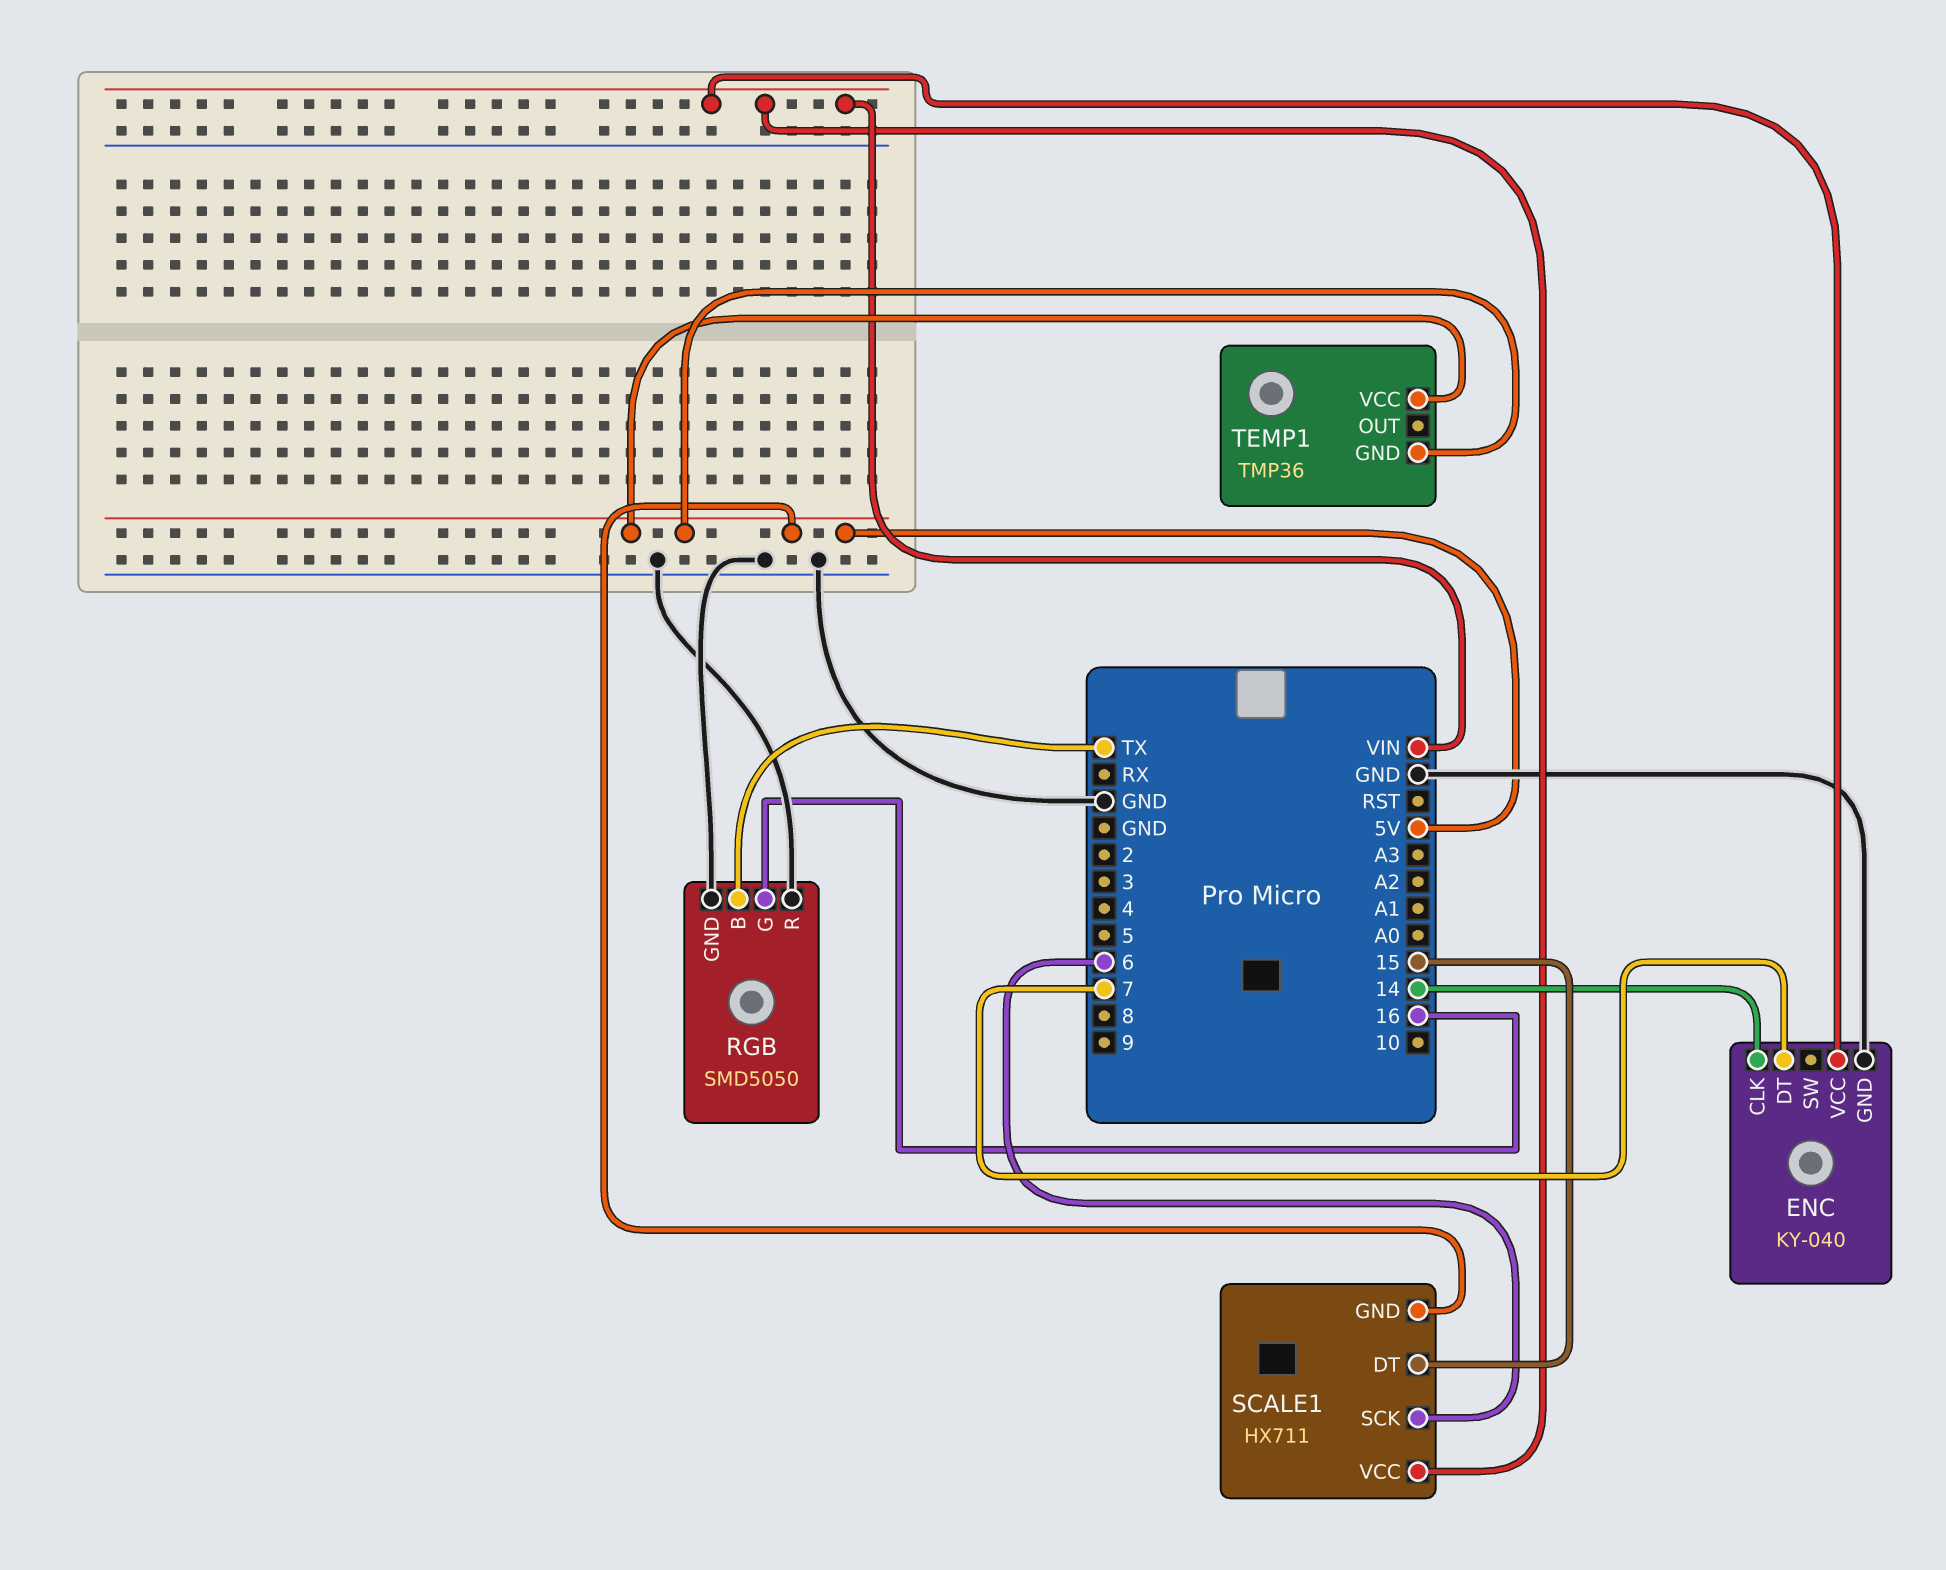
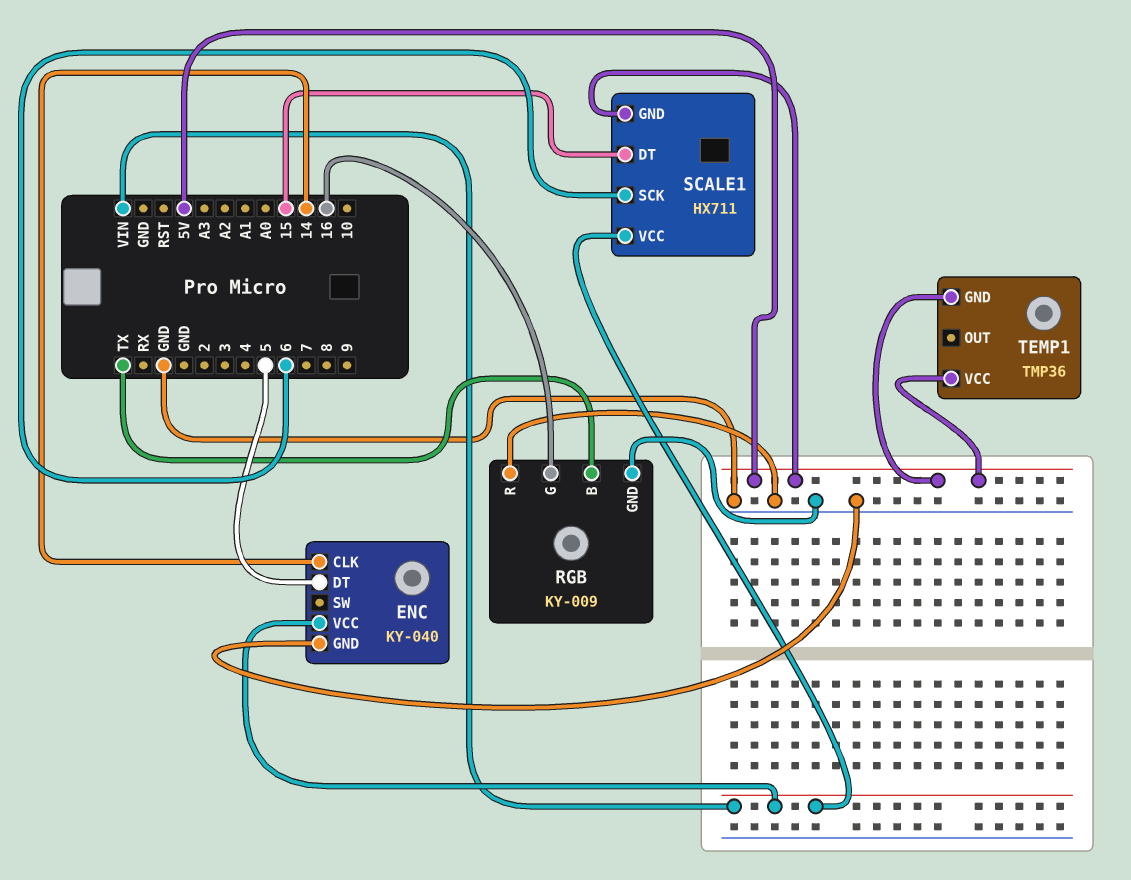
ENC pin DT: 7 -> 5
RGB: SMD5050 -> KY-009

